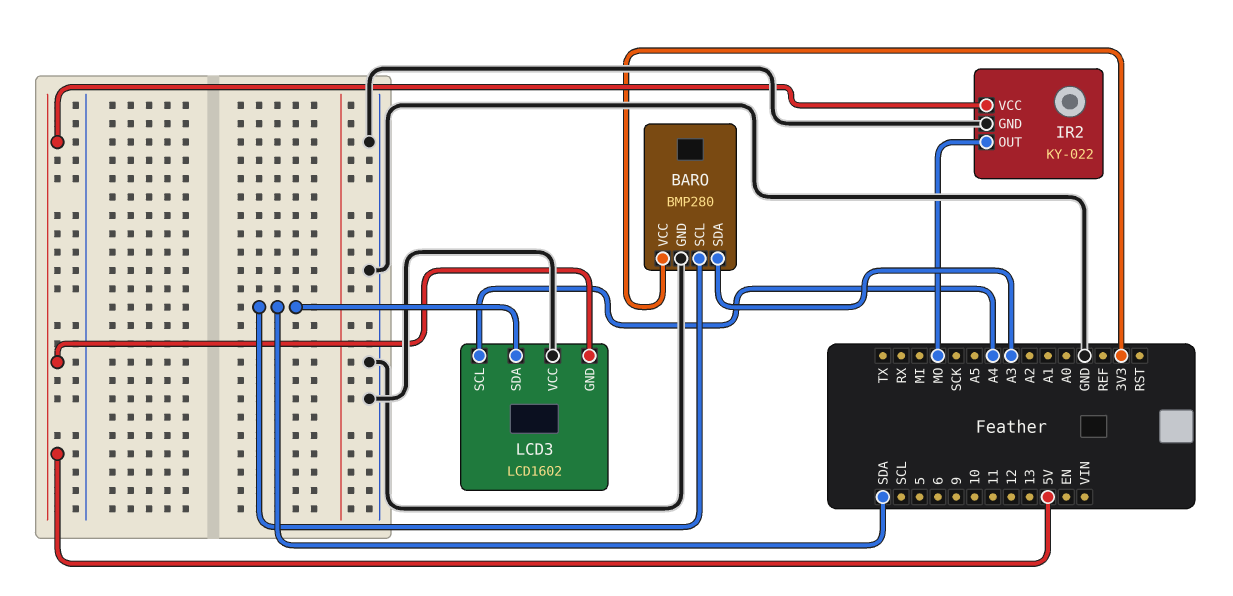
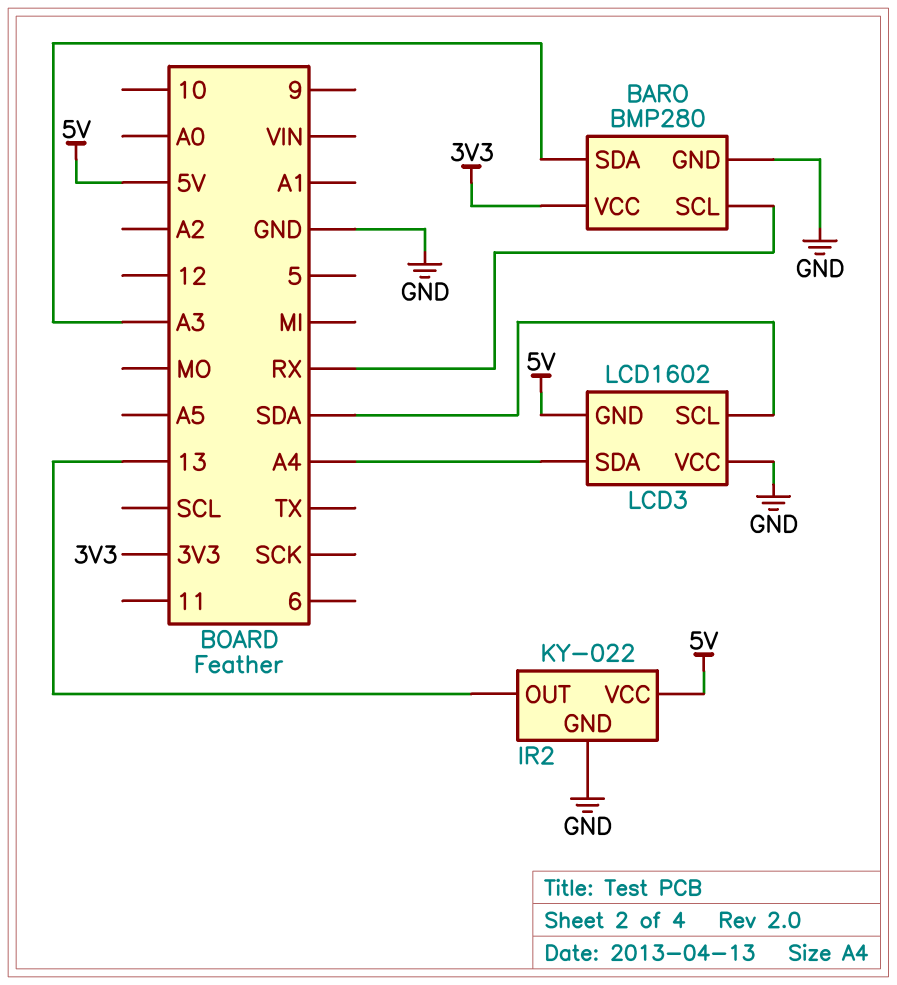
BARO pin SCL: SDA -> RX
IR2 pin OUT: MO -> 13
LCD3 pin SCL: A4 -> SDA
LCD3 pin SDA: SDA -> A4

